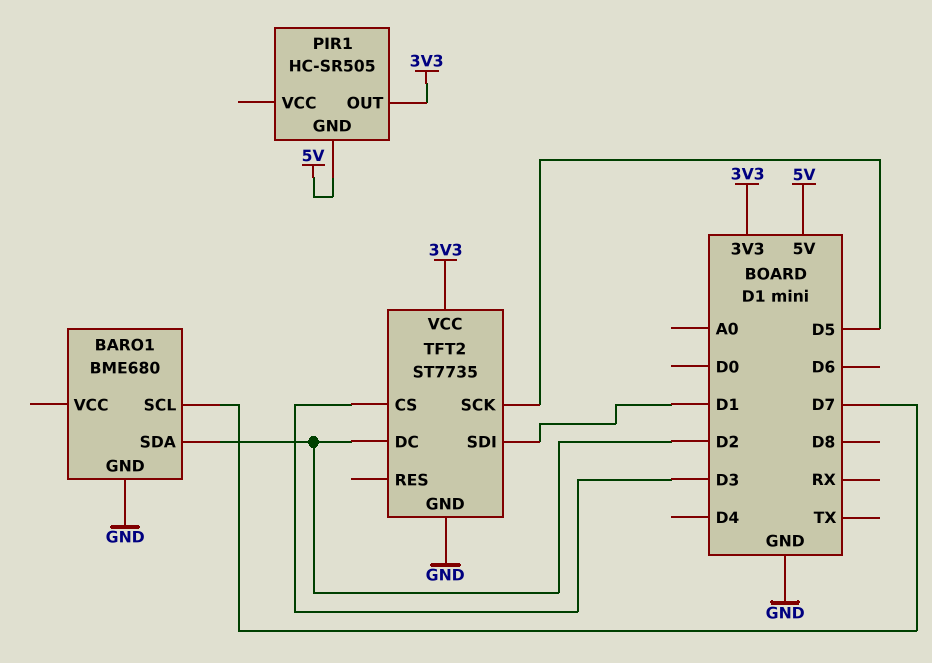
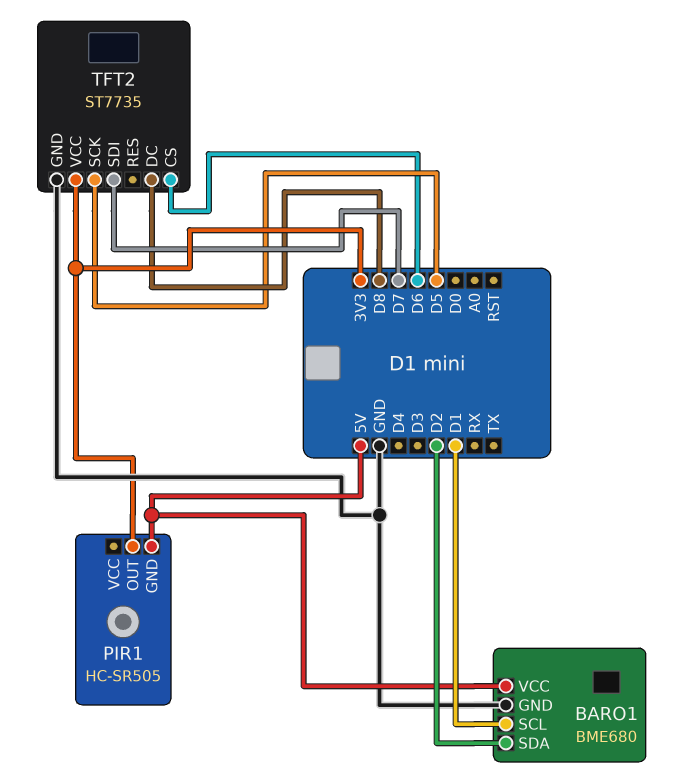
BARO1 pin SCL: D7 -> D1
BARO1 pin VCC: none -> 5V
TFT2 pin CS: D3 -> D6
TFT2 pin DC: D2 -> D8
TFT2 pin SDI: D1 -> D7

